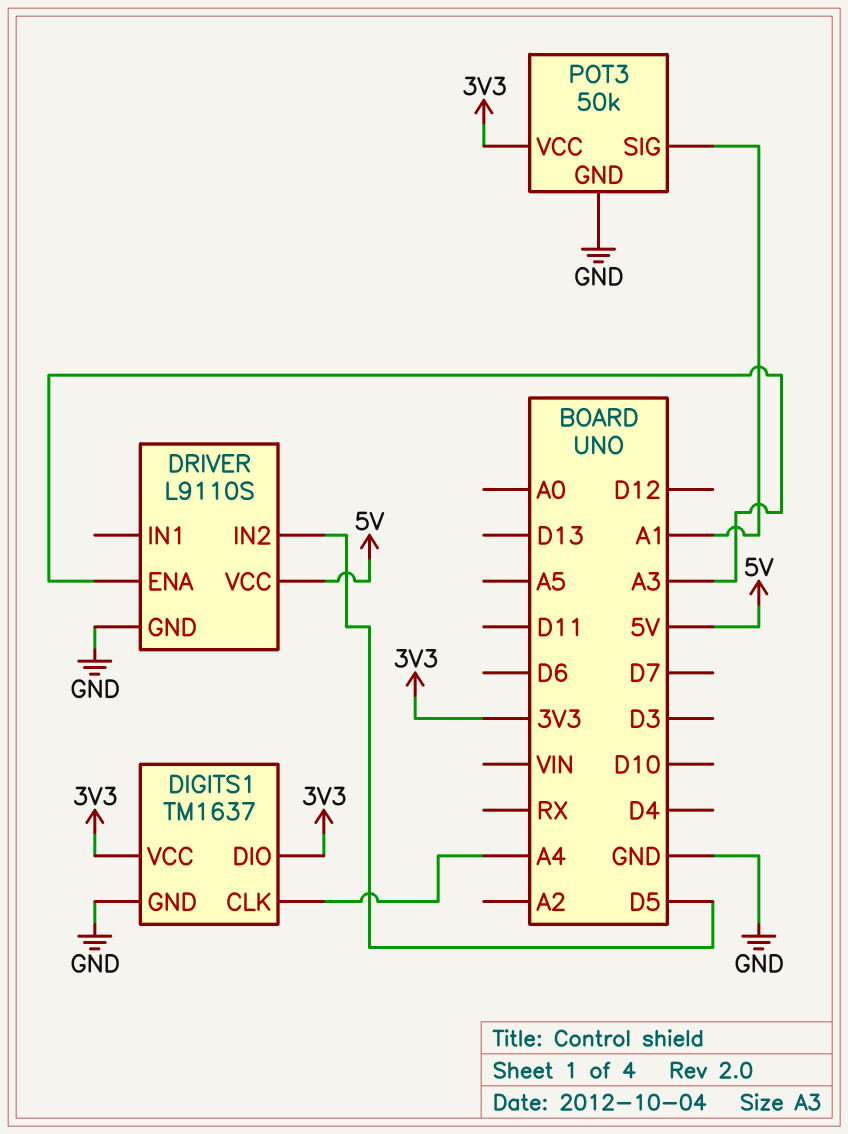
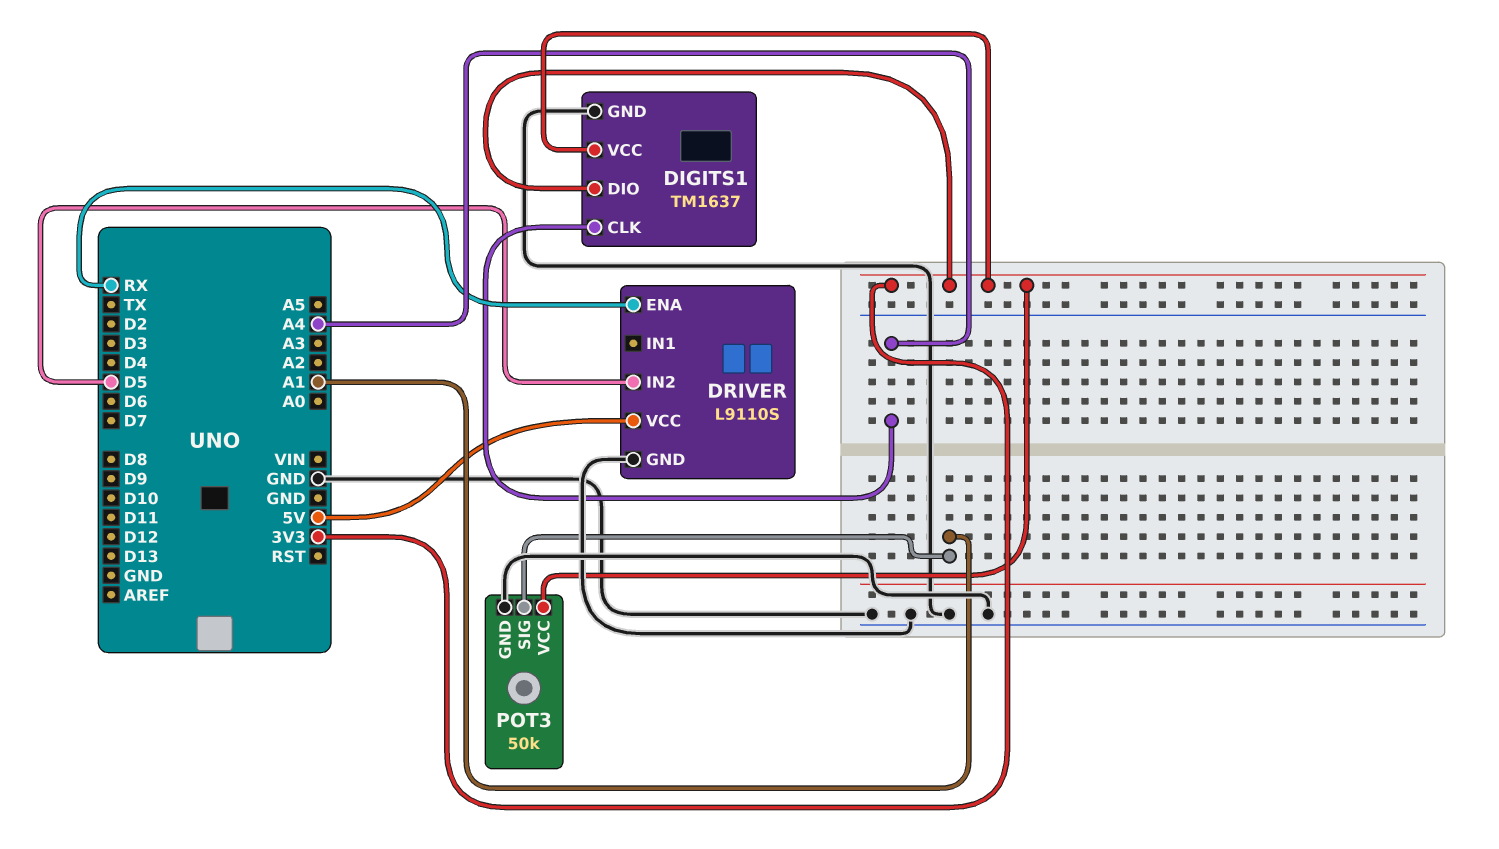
DRIVER pin ENA: A3 -> RX

